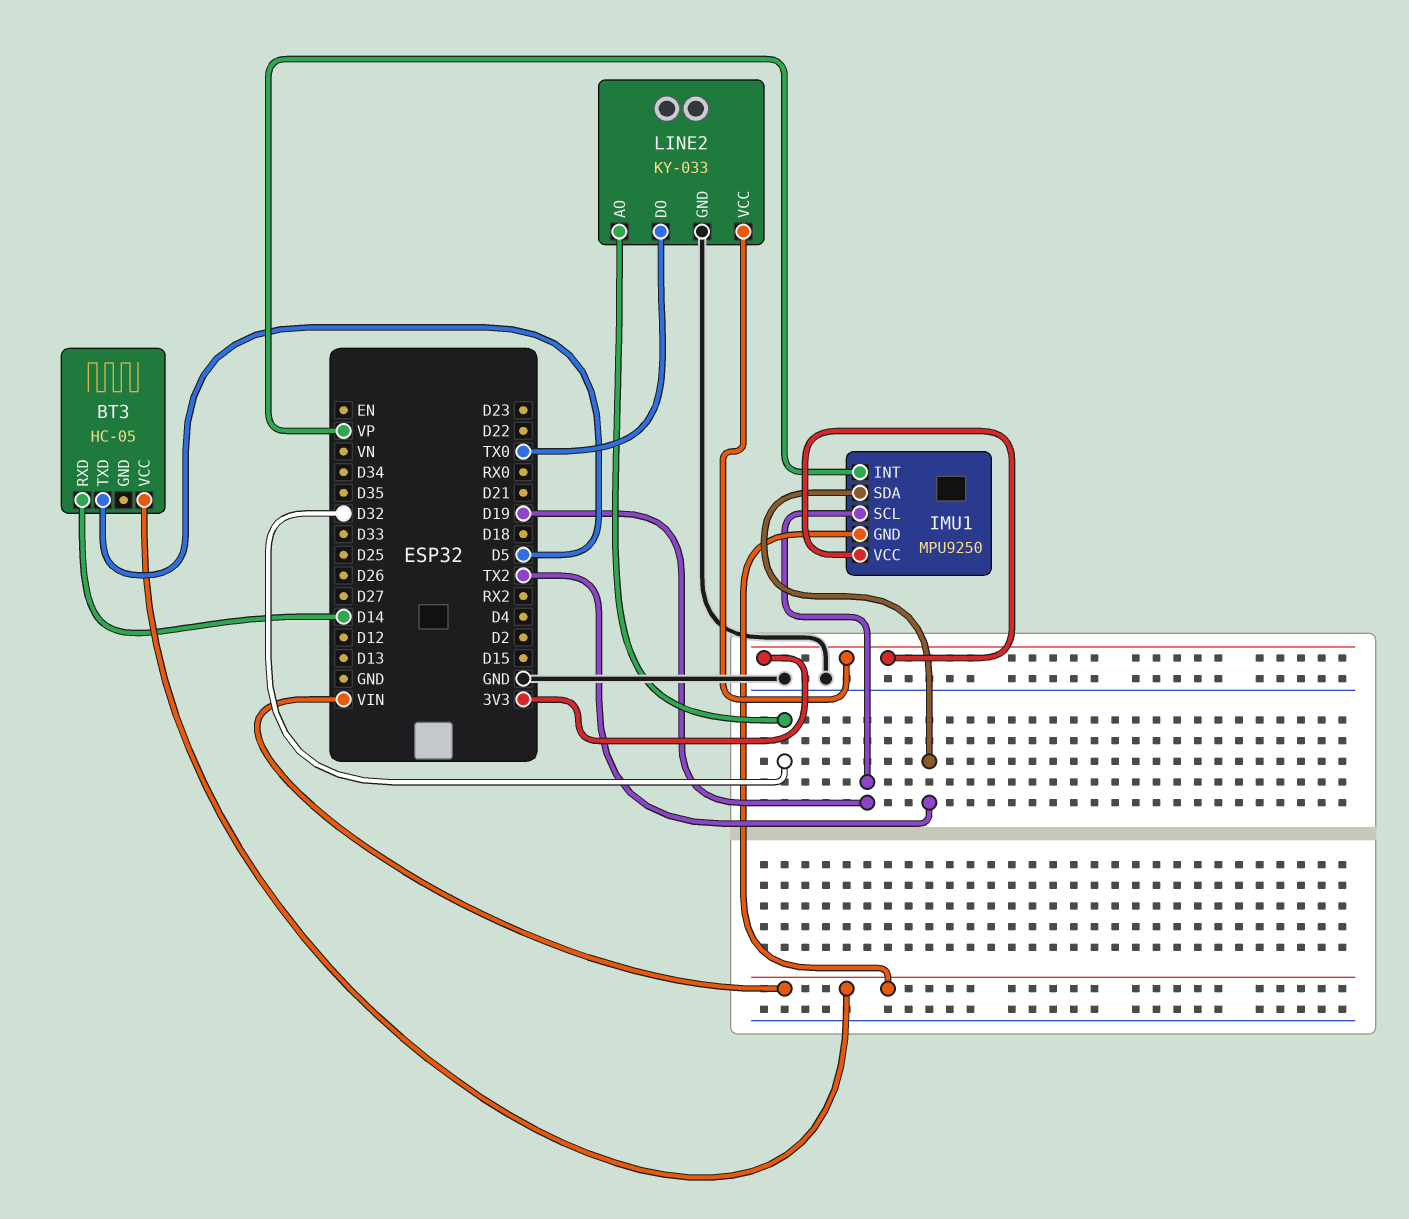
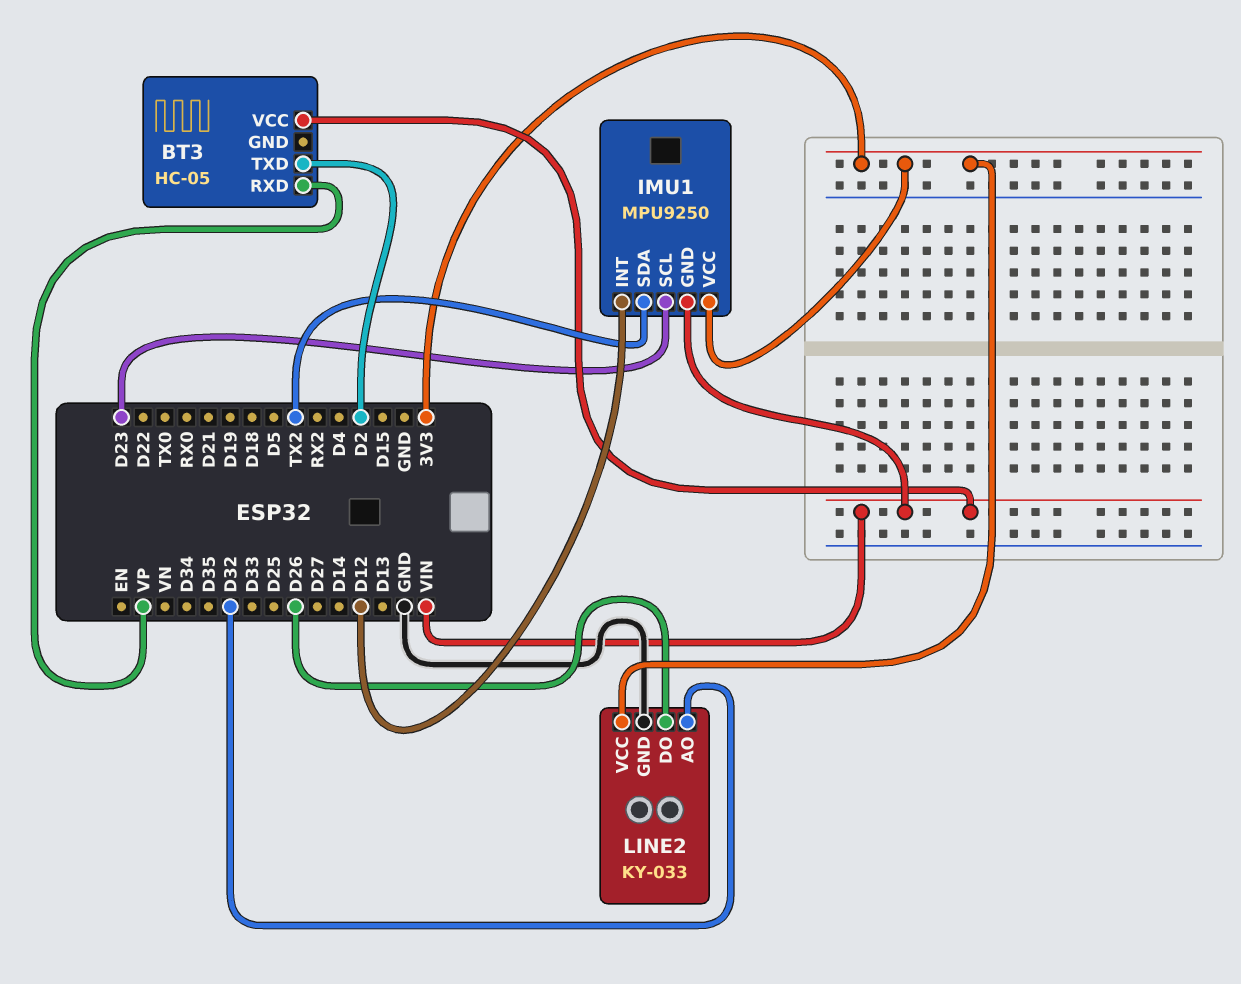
BT3 pin RXD: D14 -> VP
BT3 pin TXD: D5 -> D2
IMU1 pin INT: VP -> D12
IMU1 pin SCL: D19 -> D23
LINE2 pin DO: TX0 -> D26

